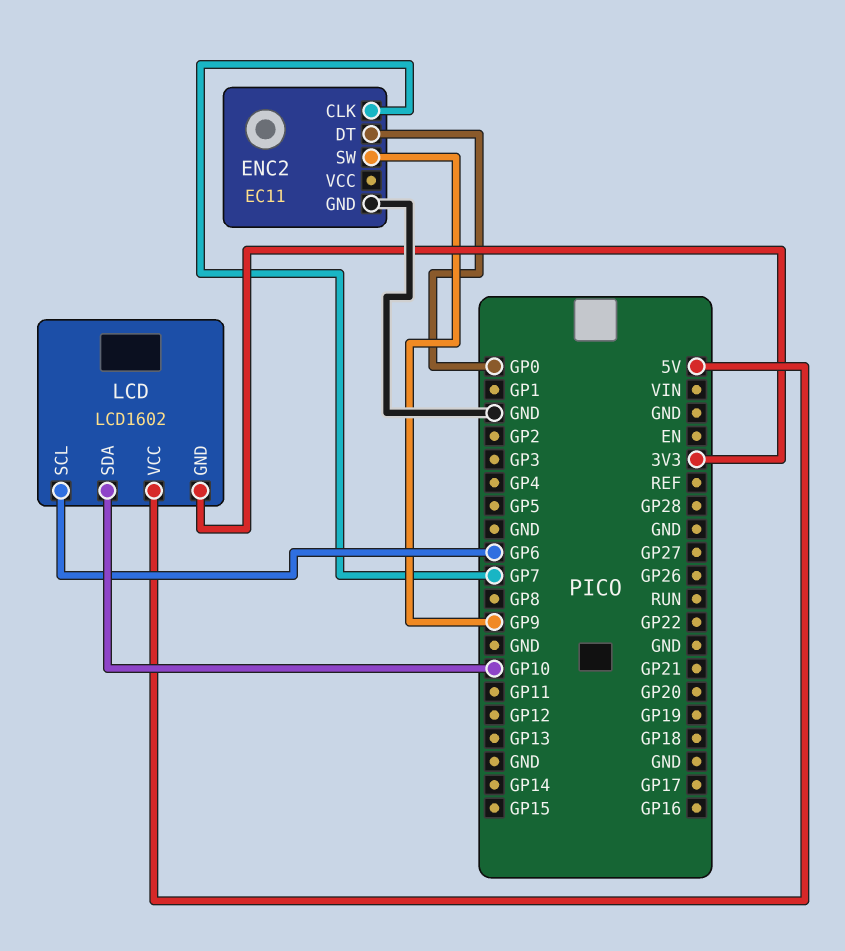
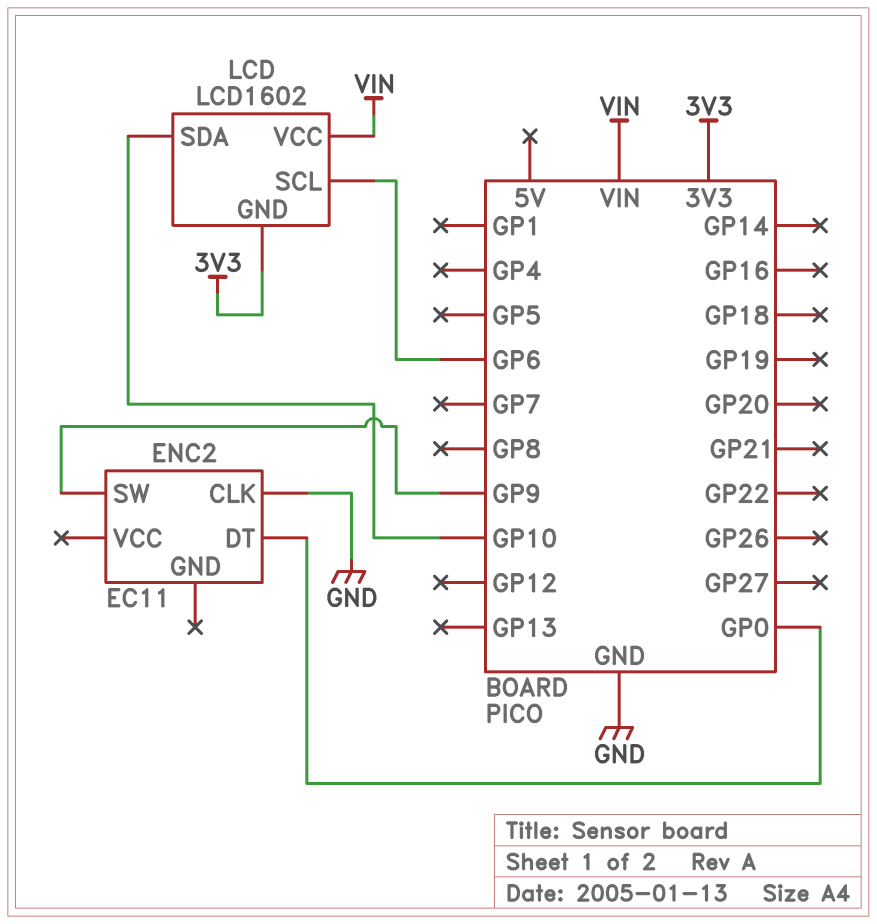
ENC2 pin CLK: GP7 -> GND
ENC2 pin GND: GND -> none
LCD pin VCC: 5V -> VIN

